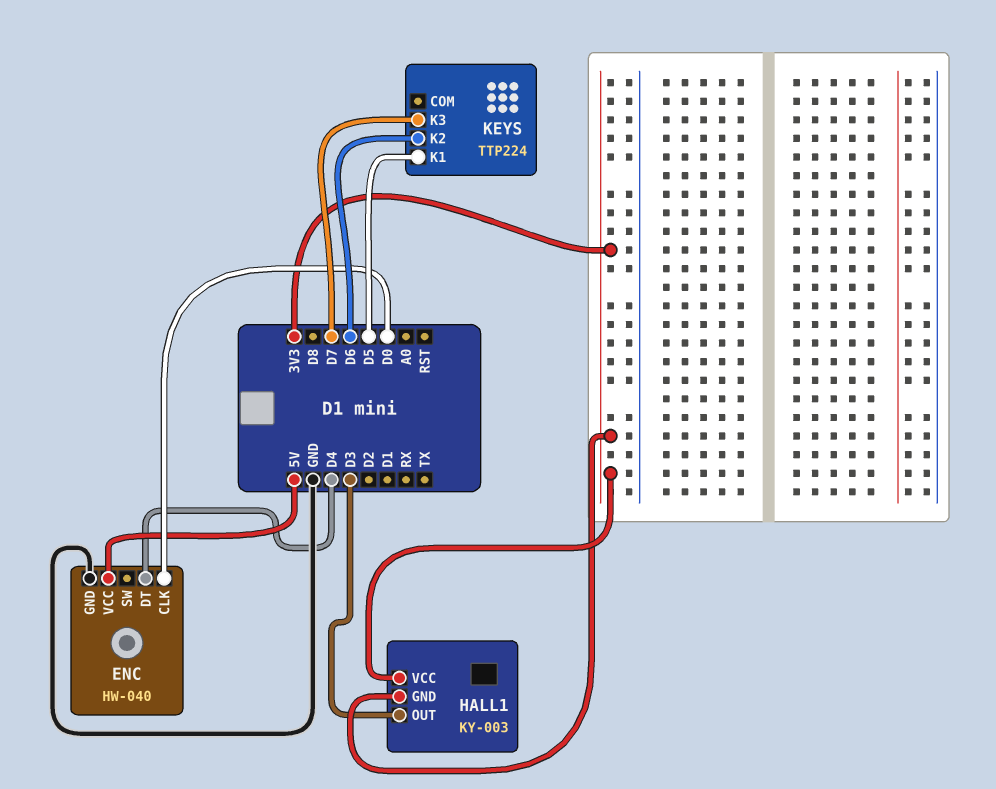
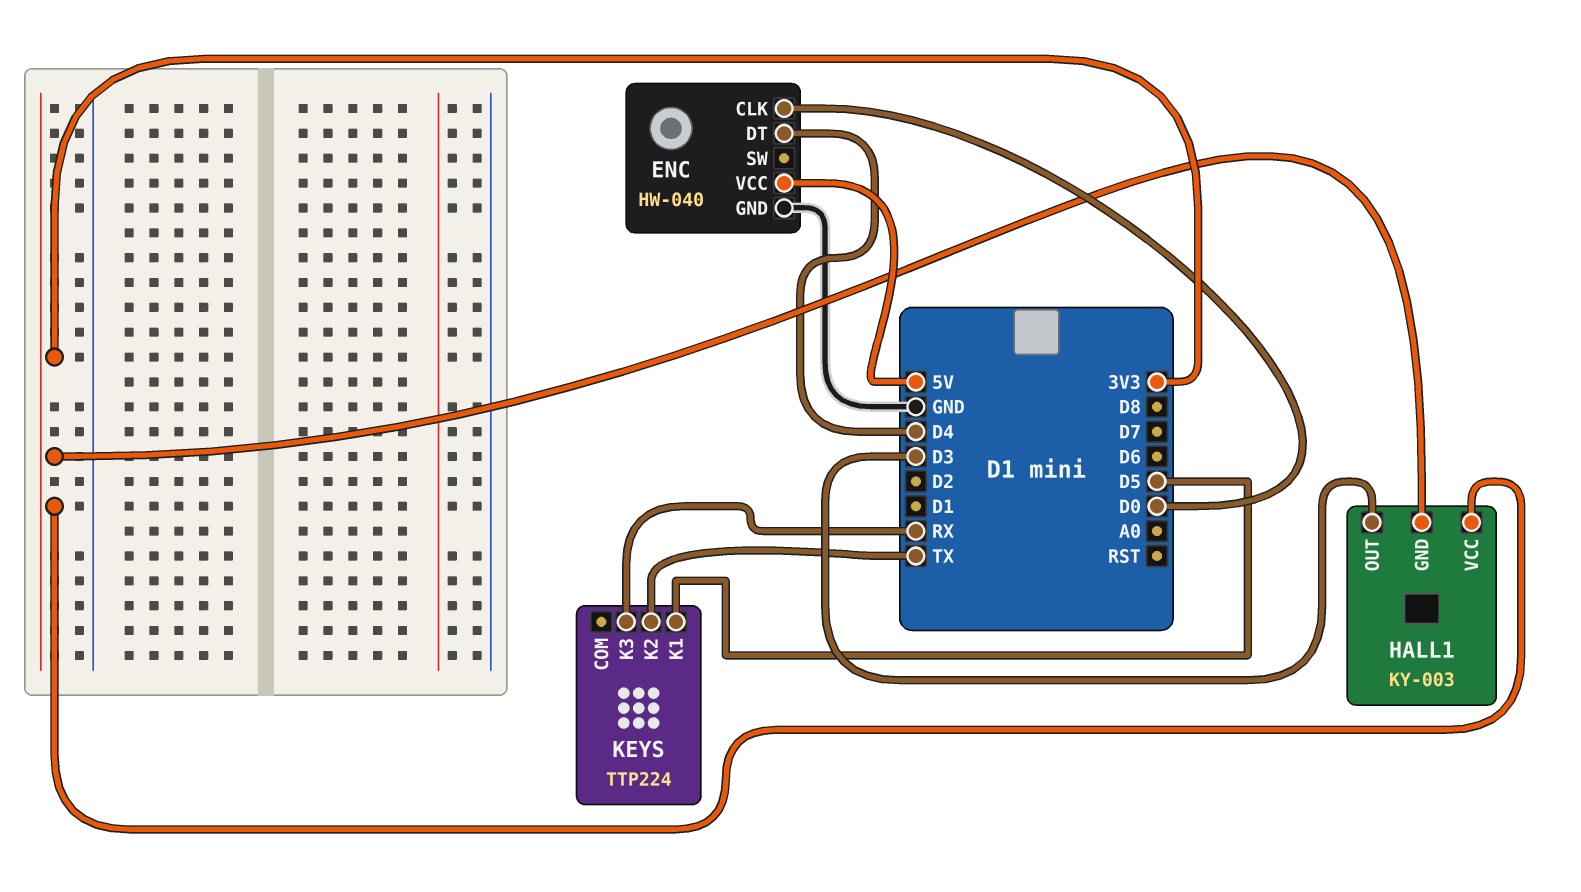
KEYS pin K2: D6 -> TX
KEYS pin K3: D7 -> RX

